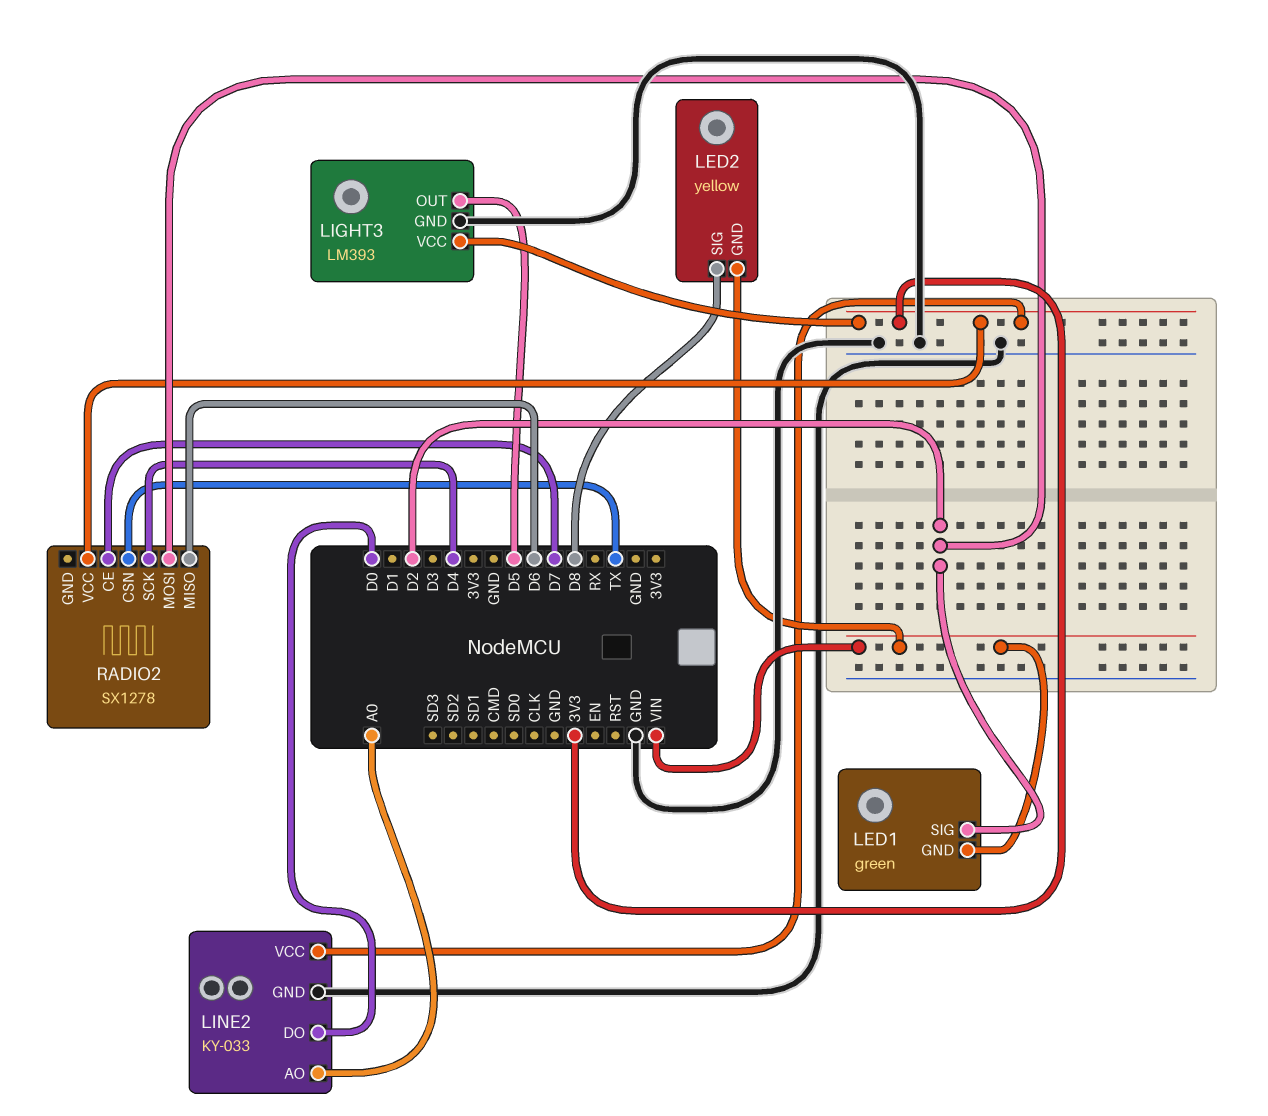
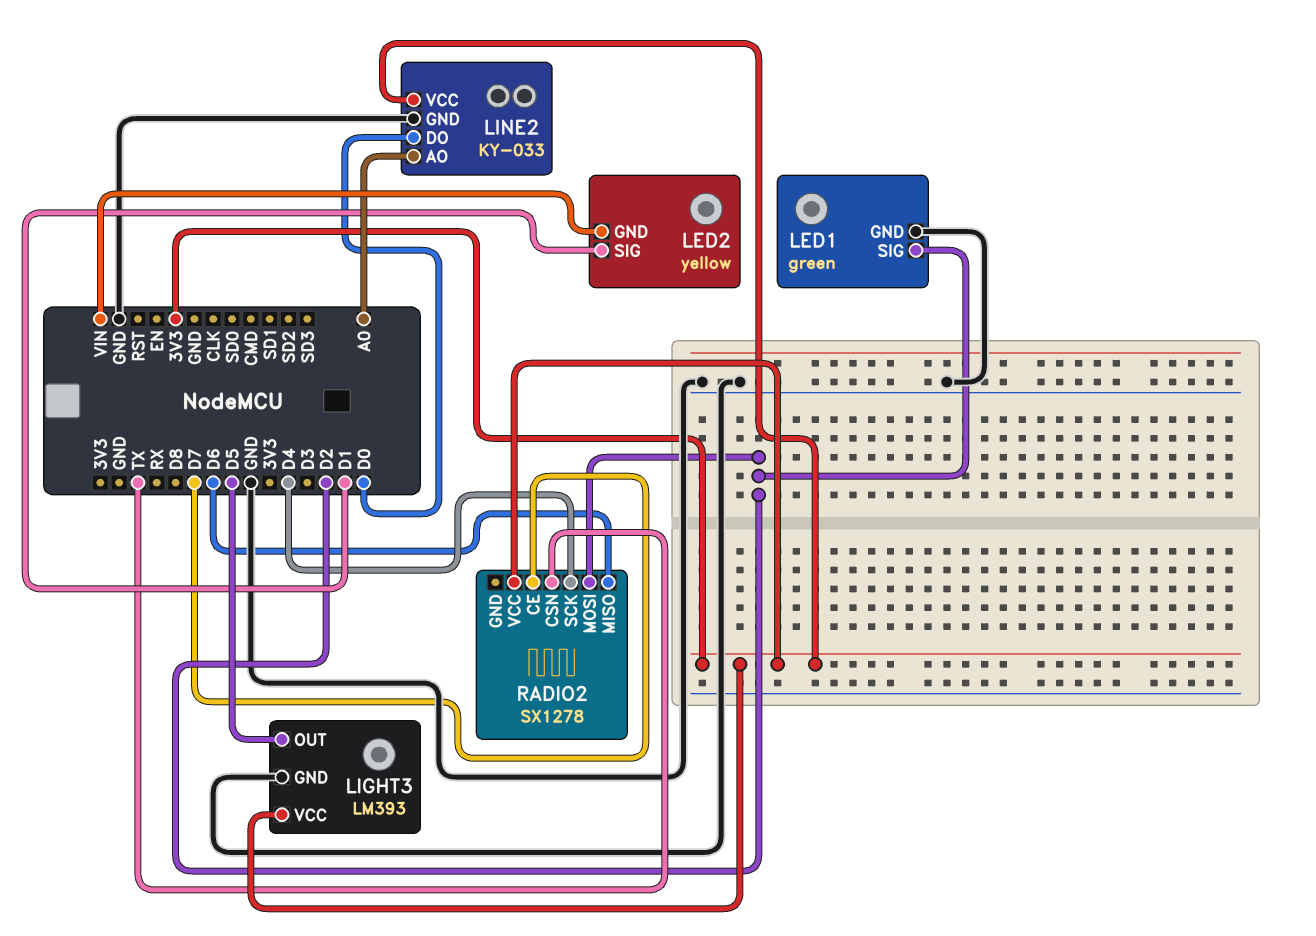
LED1 pin GND: VIN -> GND
LED2 pin SIG: D8 -> D1

